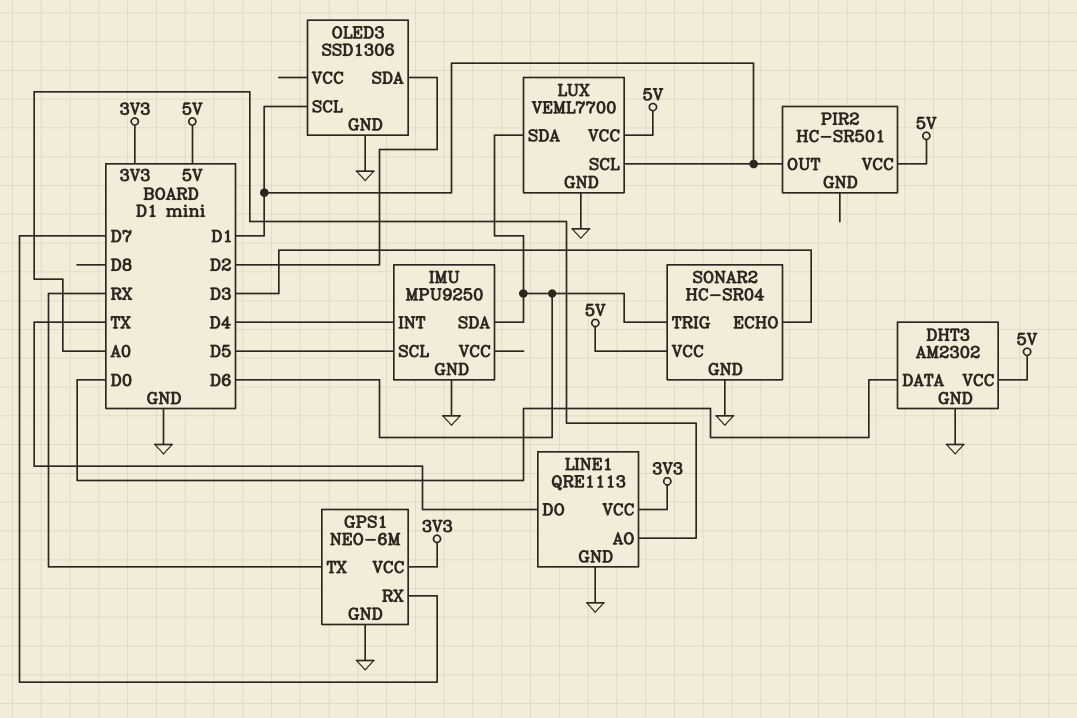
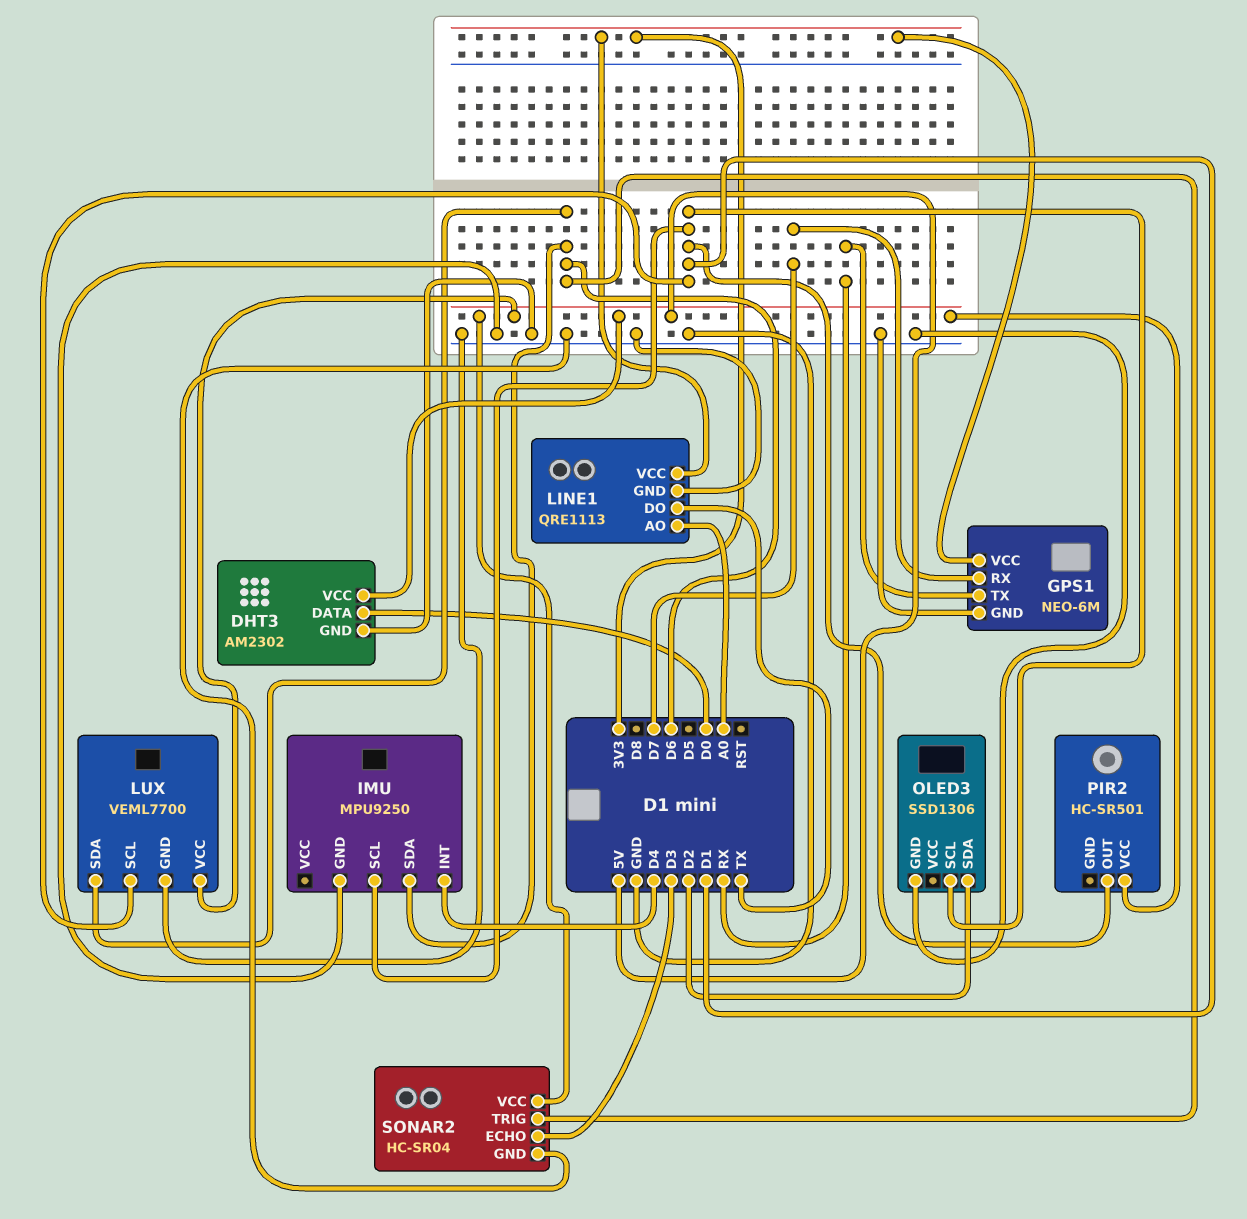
IMU pin SCL: D5 -> D1

